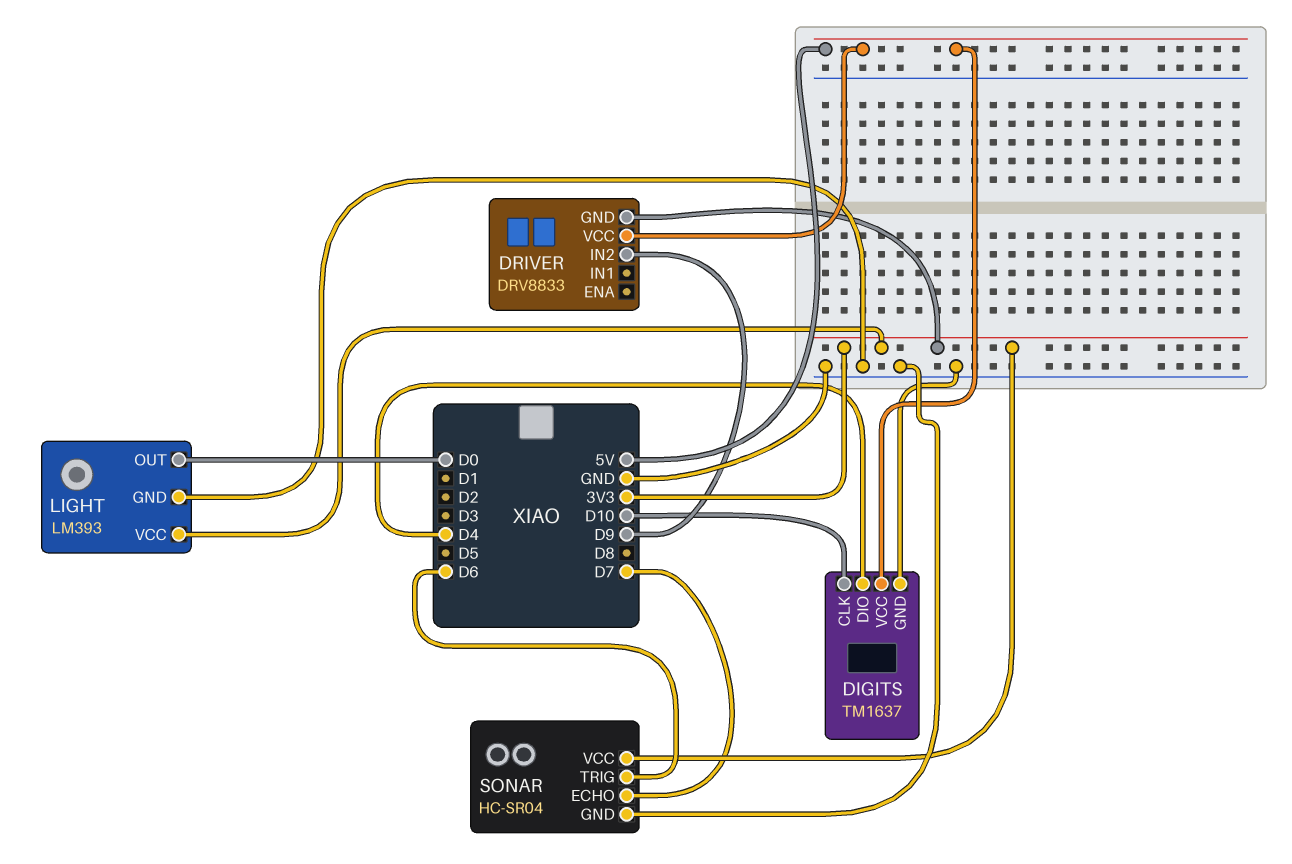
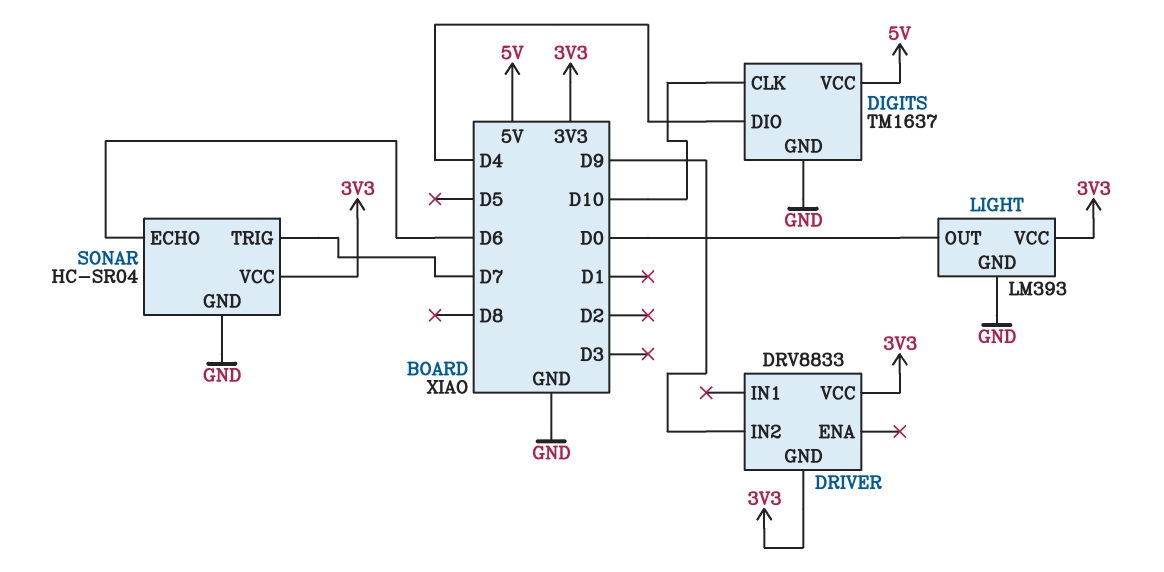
DRIVER pin VCC: 5V -> 3V3
SONAR pin ECHO: D7 -> D6
SONAR pin TRIG: D6 -> D7

